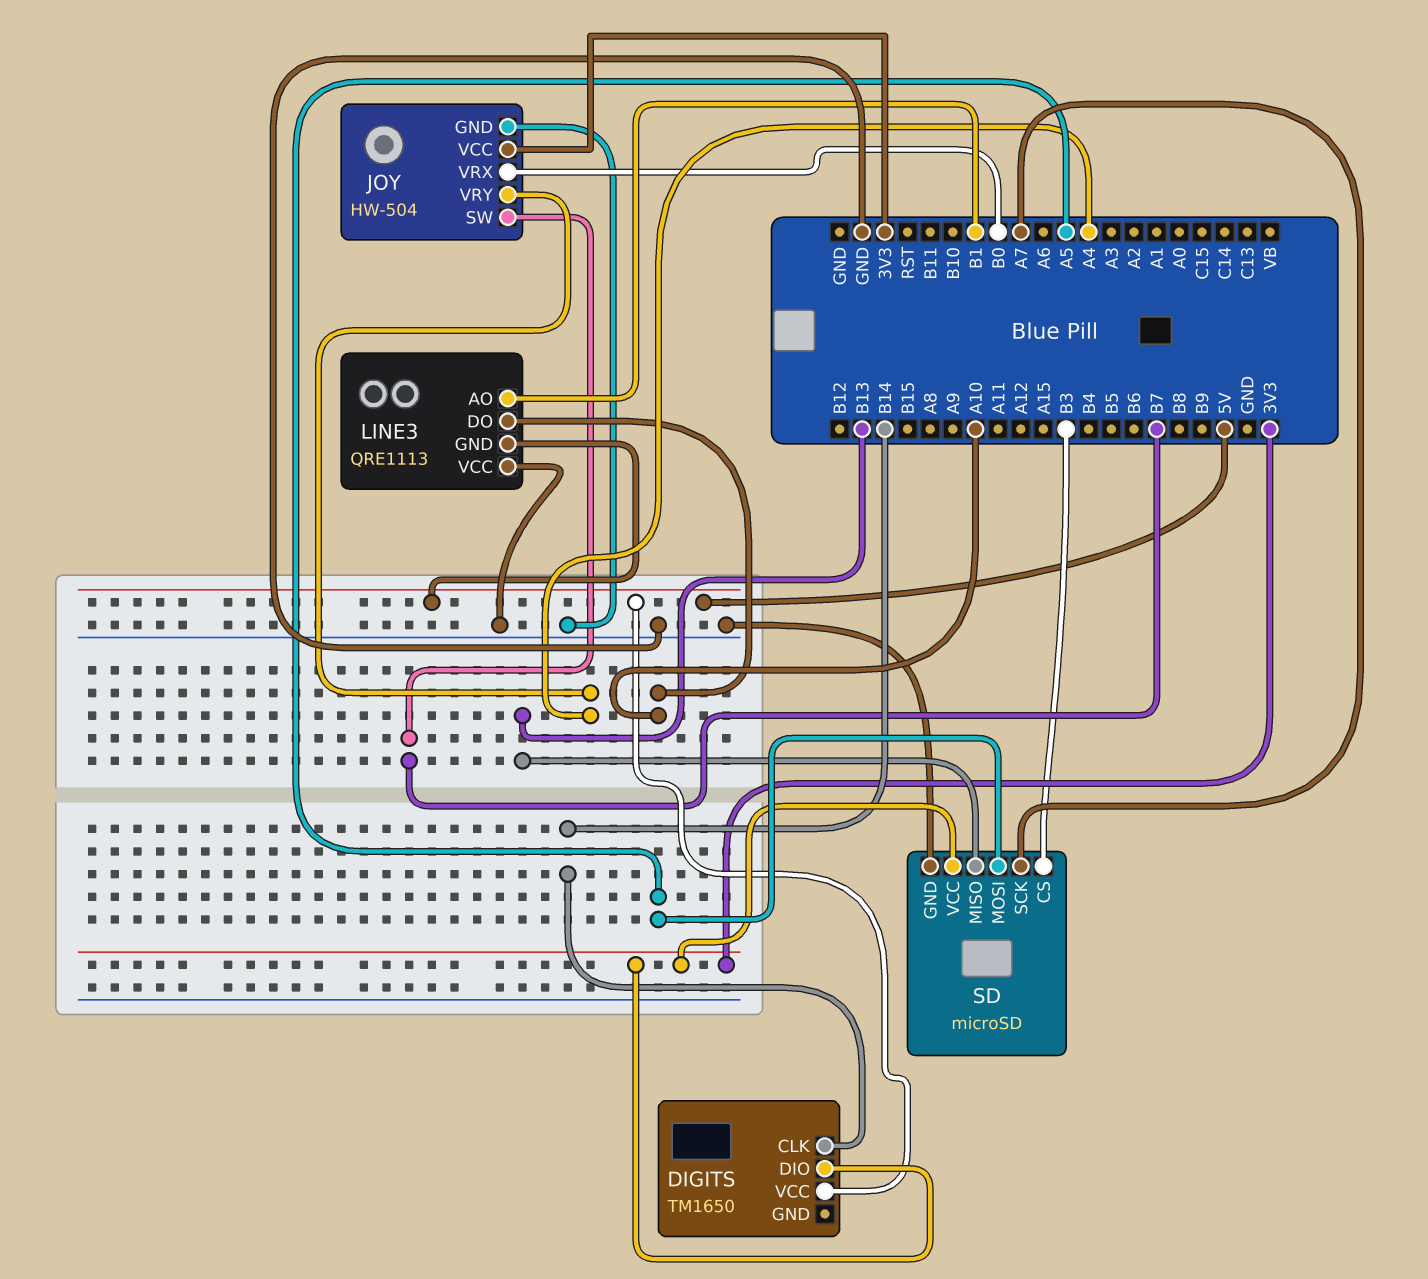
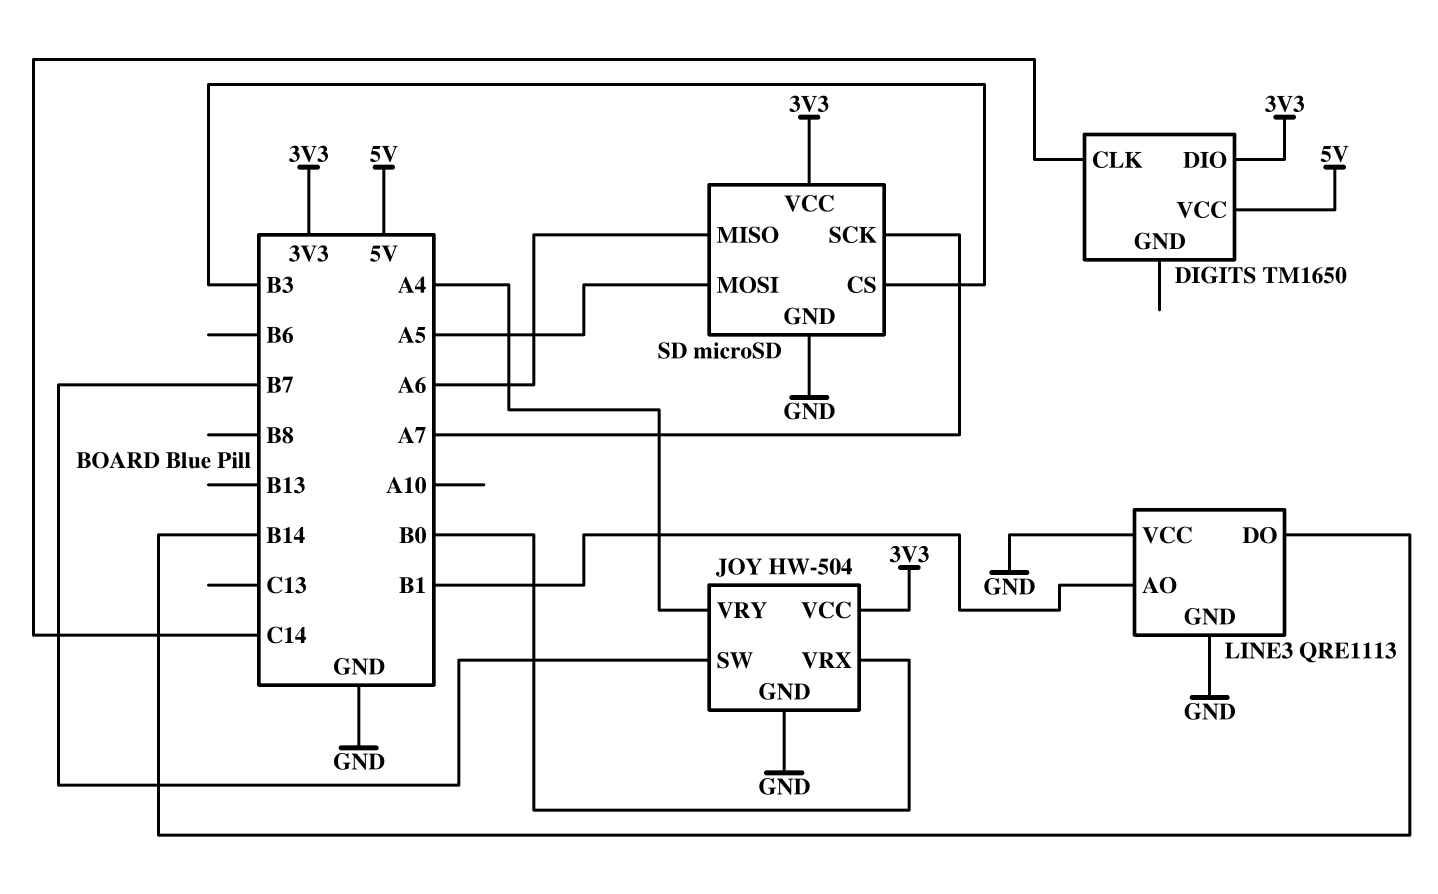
DIGITS pin CLK: B14 -> C14
LINE3 pin DO: A10 -> B14
LINE3 pin GND: 5V -> GND
SD pin MISO: B13 -> A6

